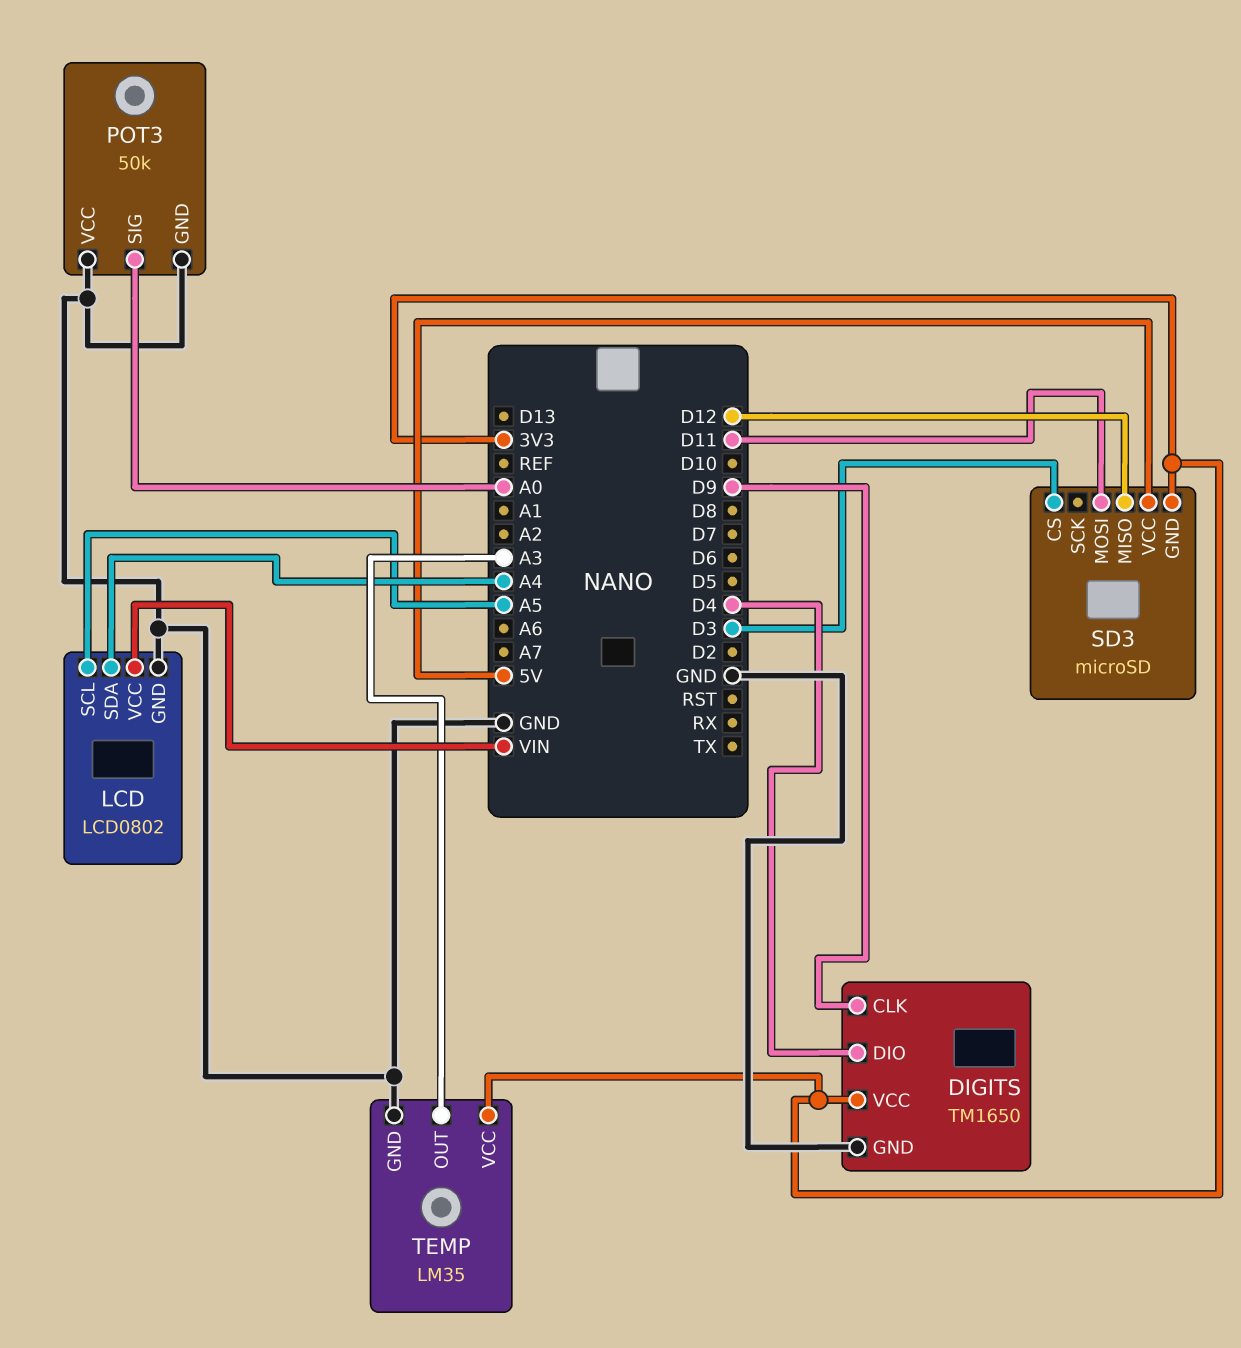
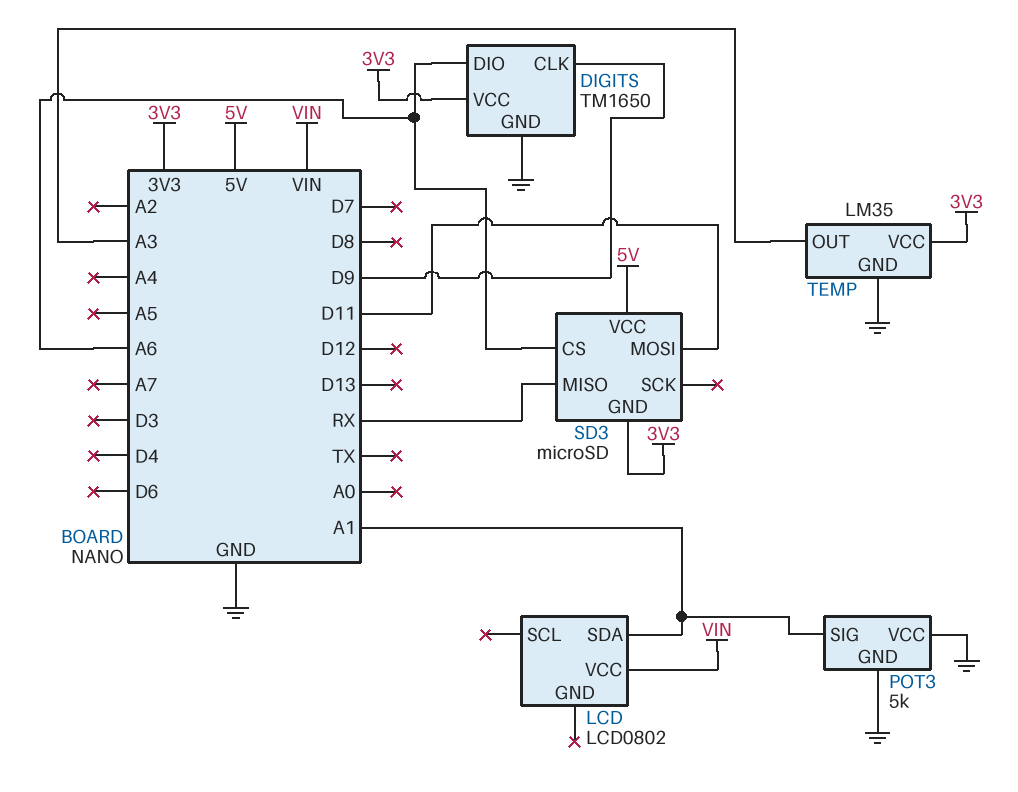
DIGITS pin DIO: D4 -> A6
LCD pin GND: GND -> none
LCD pin SCL: A5 -> none
LCD pin SDA: A4 -> A1
POT3: 50k -> 5k
POT3 pin SIG: A0 -> A1
SD3 pin CS: D3 -> A6
SD3 pin MISO: D12 -> RX

